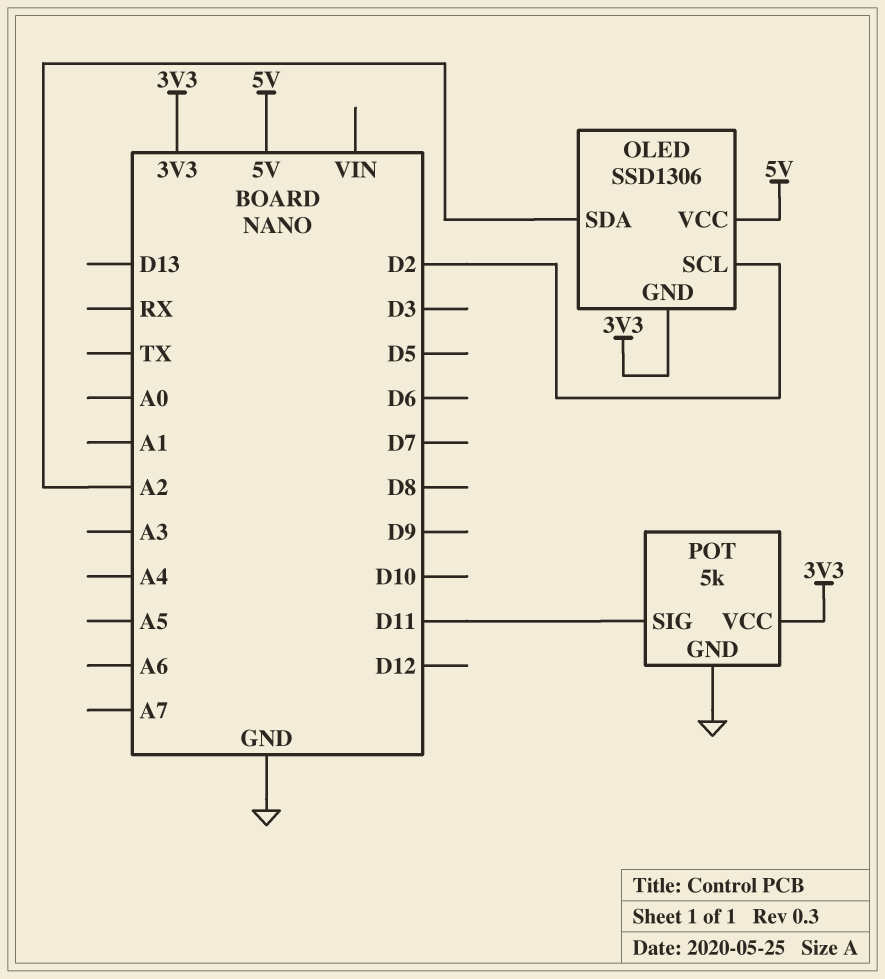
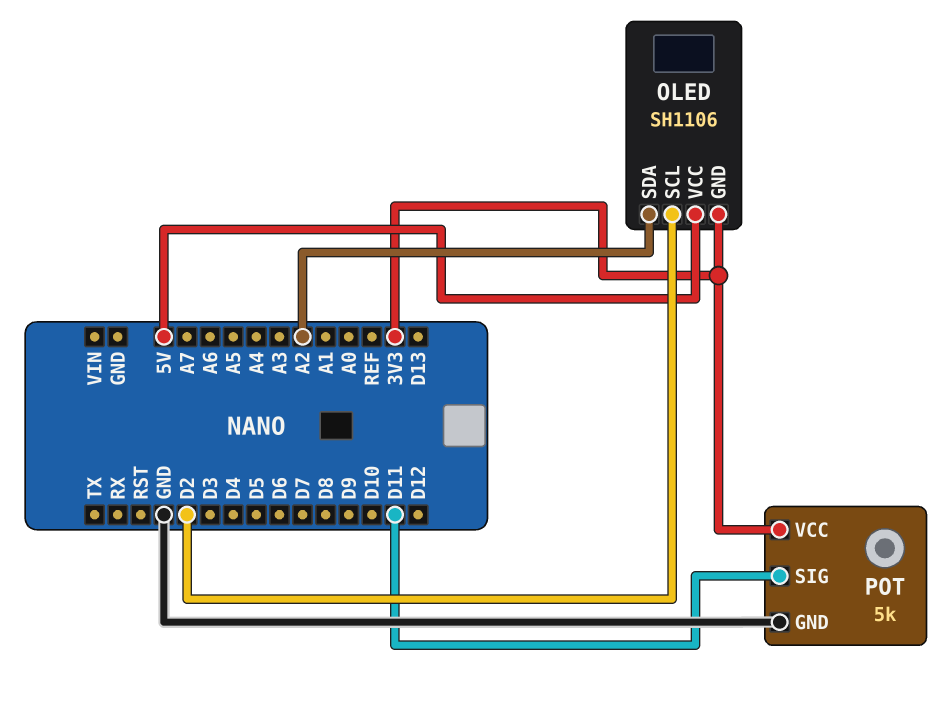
OLED: SSD1306 -> SH1106

